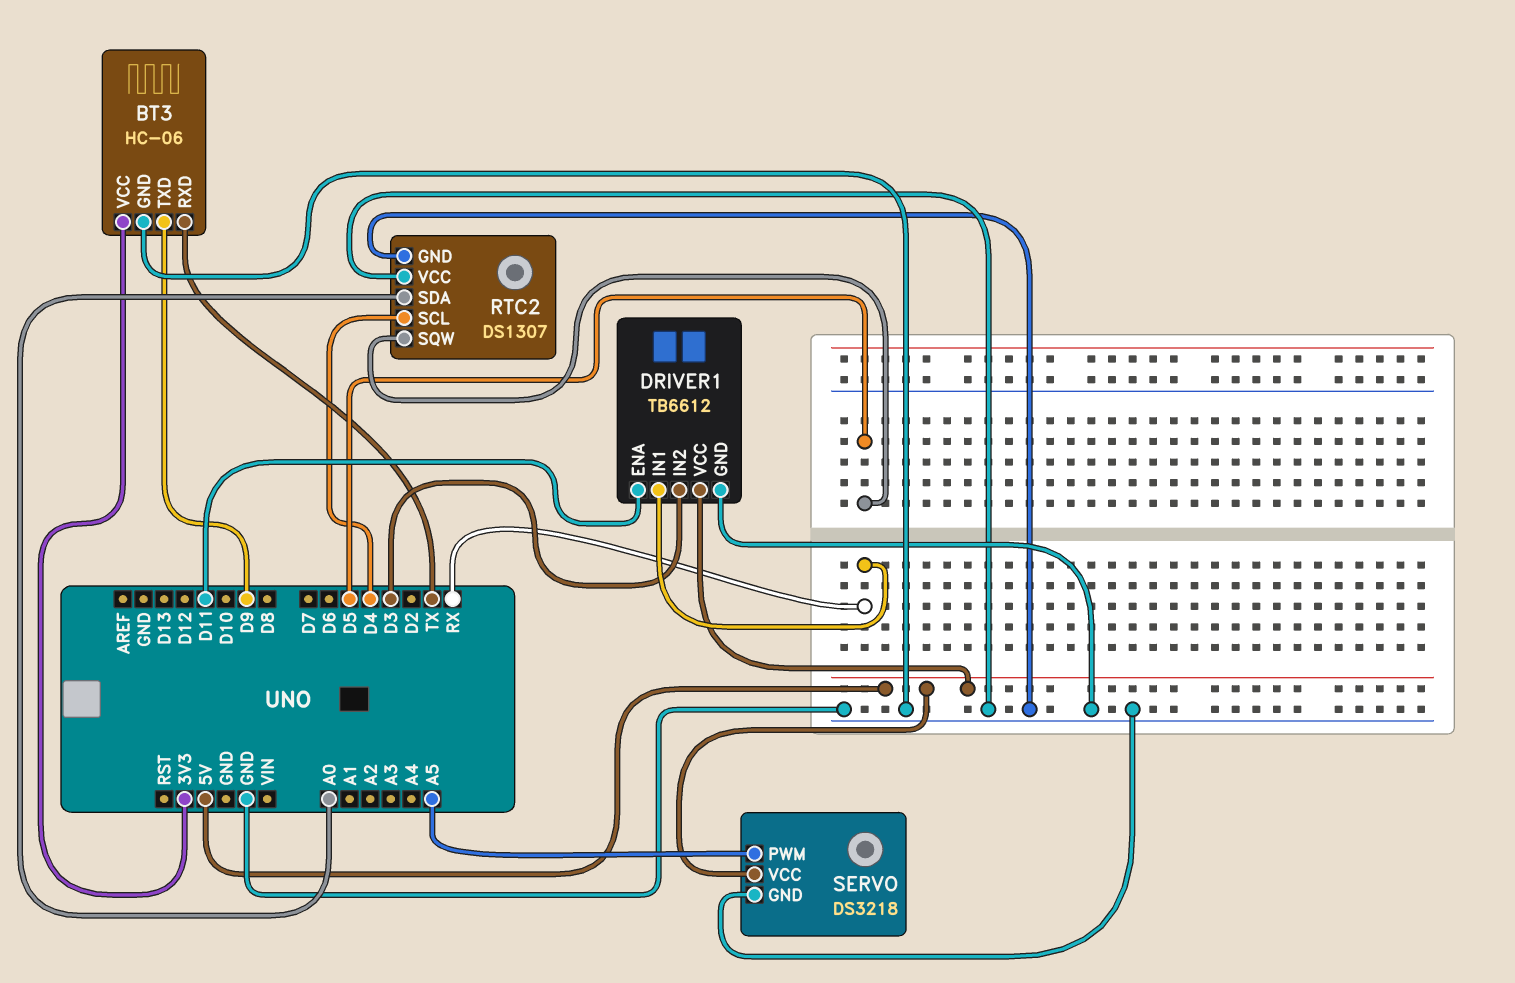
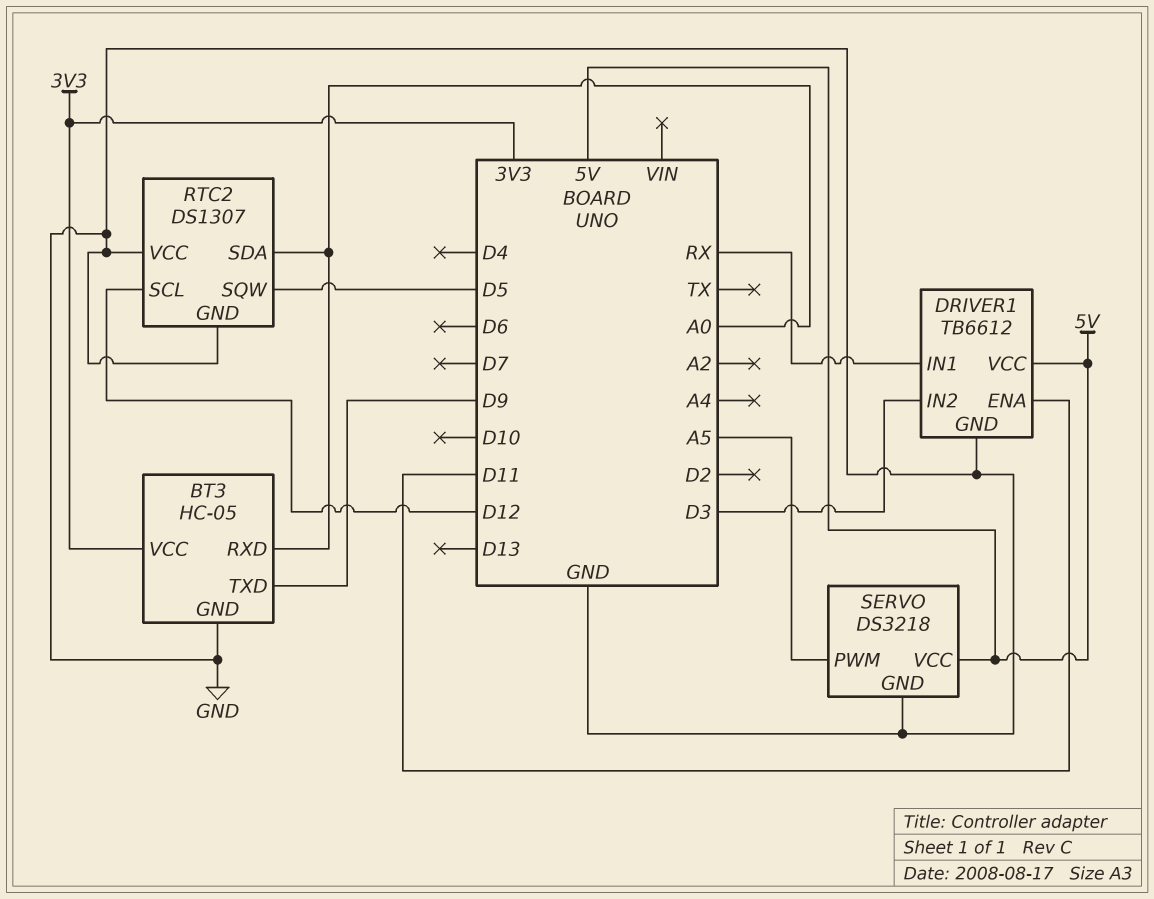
BT3: HC-06 -> HC-05
BT3 pin RXD: TX -> A0
RTC2 pin SCL: D4 -> D12

